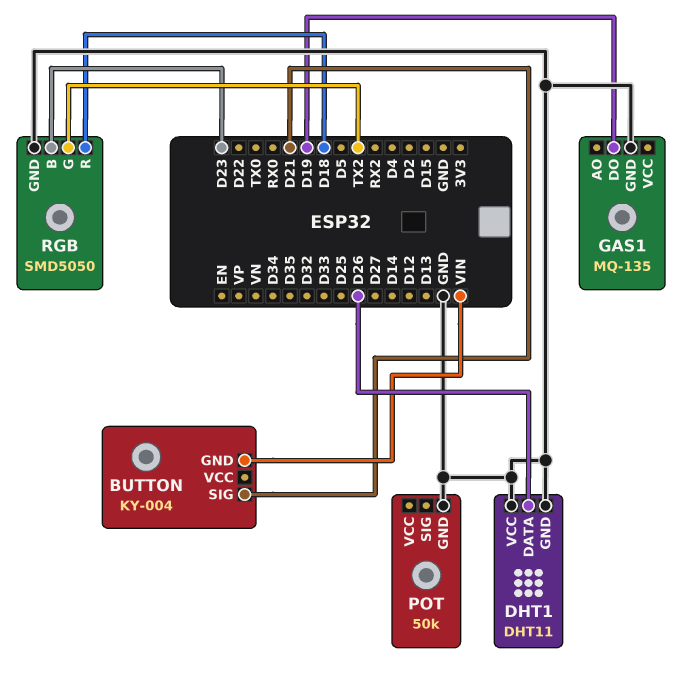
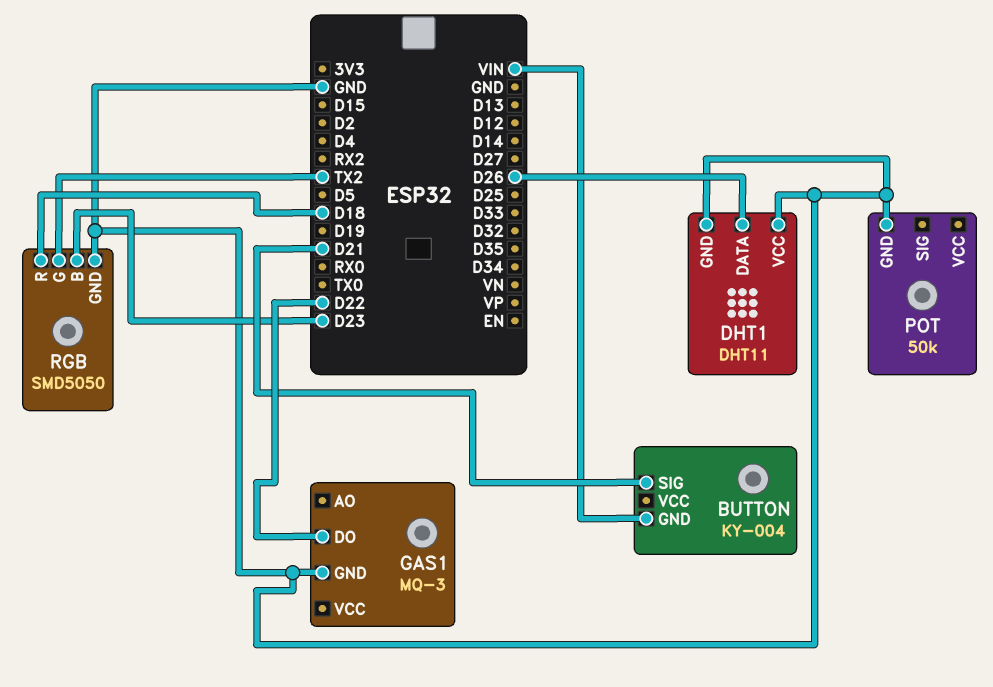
GAS1: MQ-135 -> MQ-3
GAS1 pin DO: D19 -> D22

